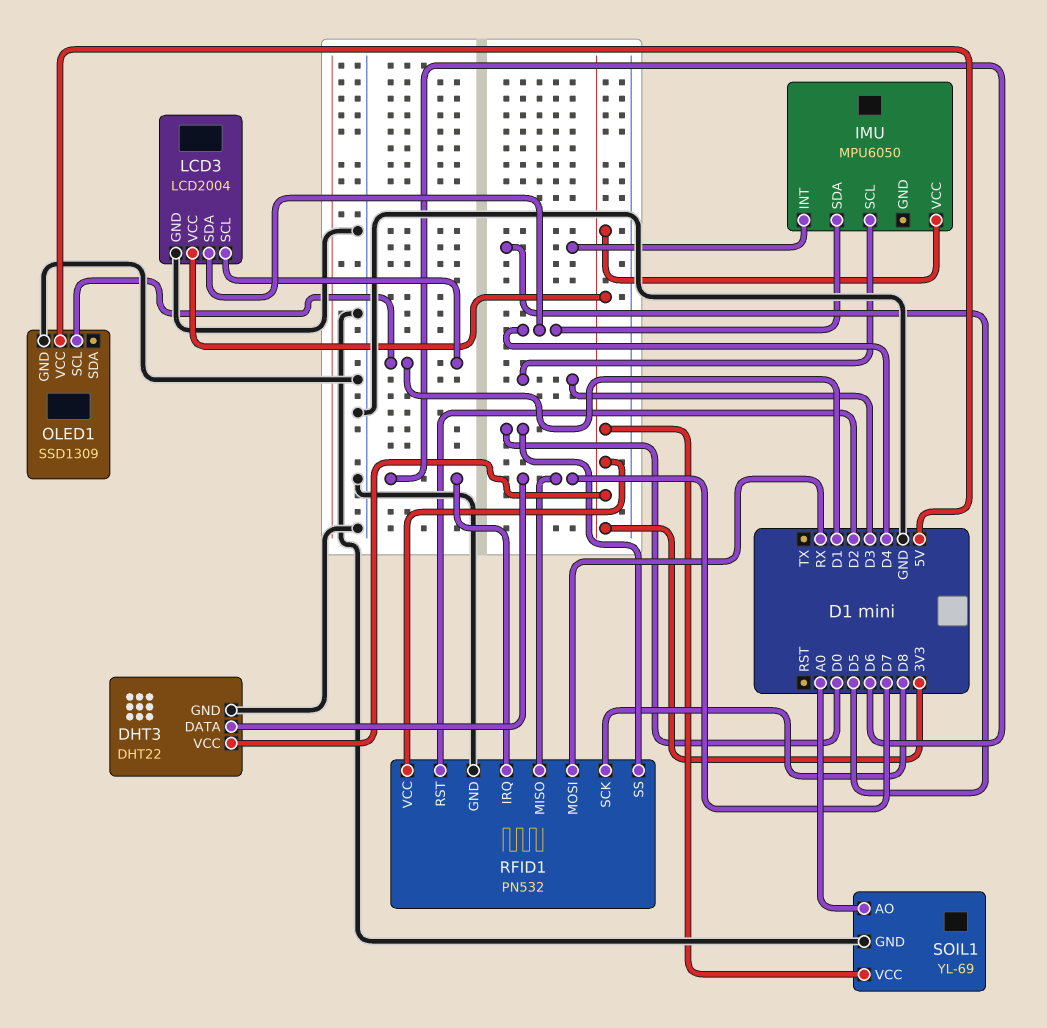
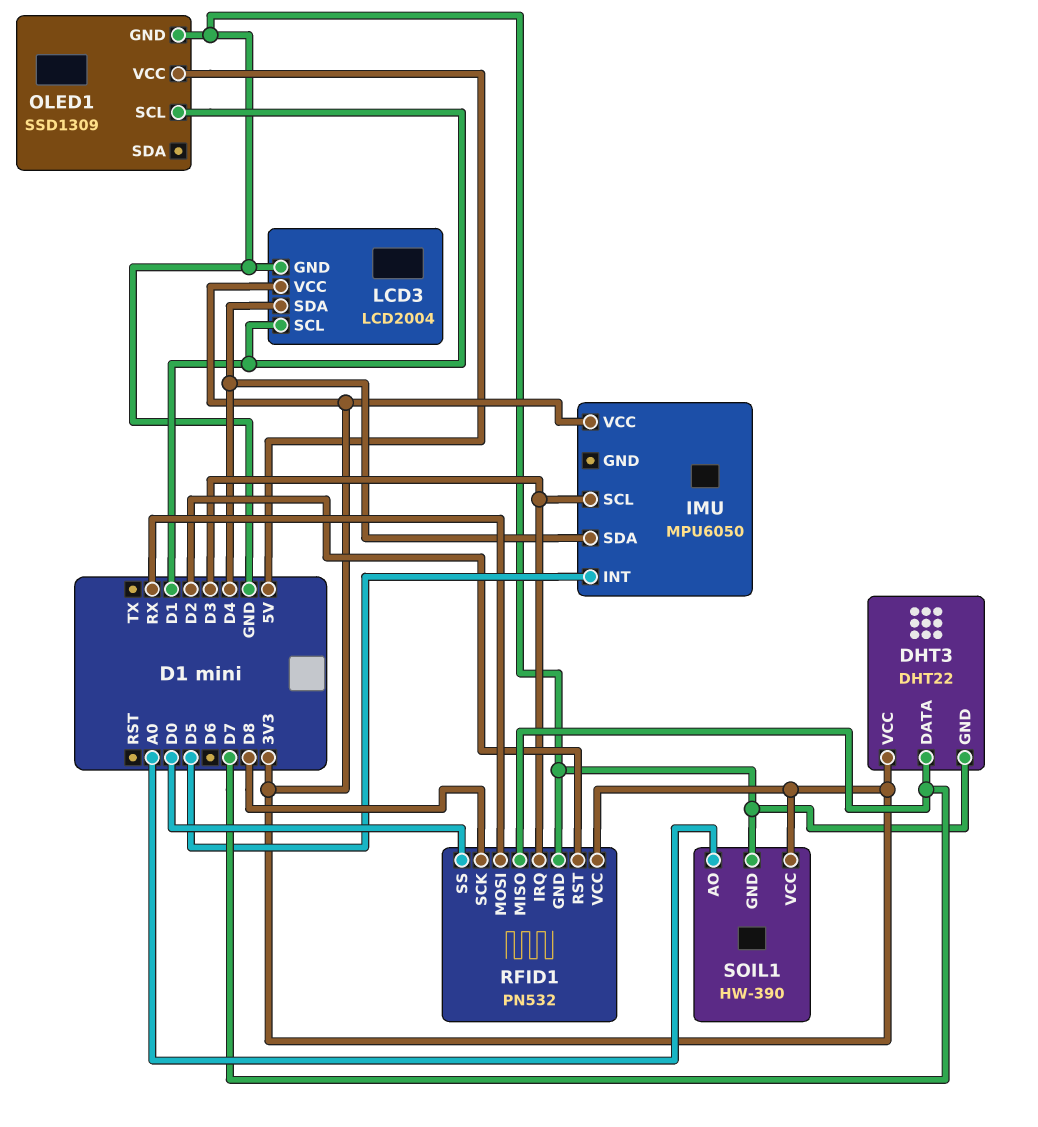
RFID1 pin IRQ: D6 -> D3
SOIL1: YL-69 -> HW-390

